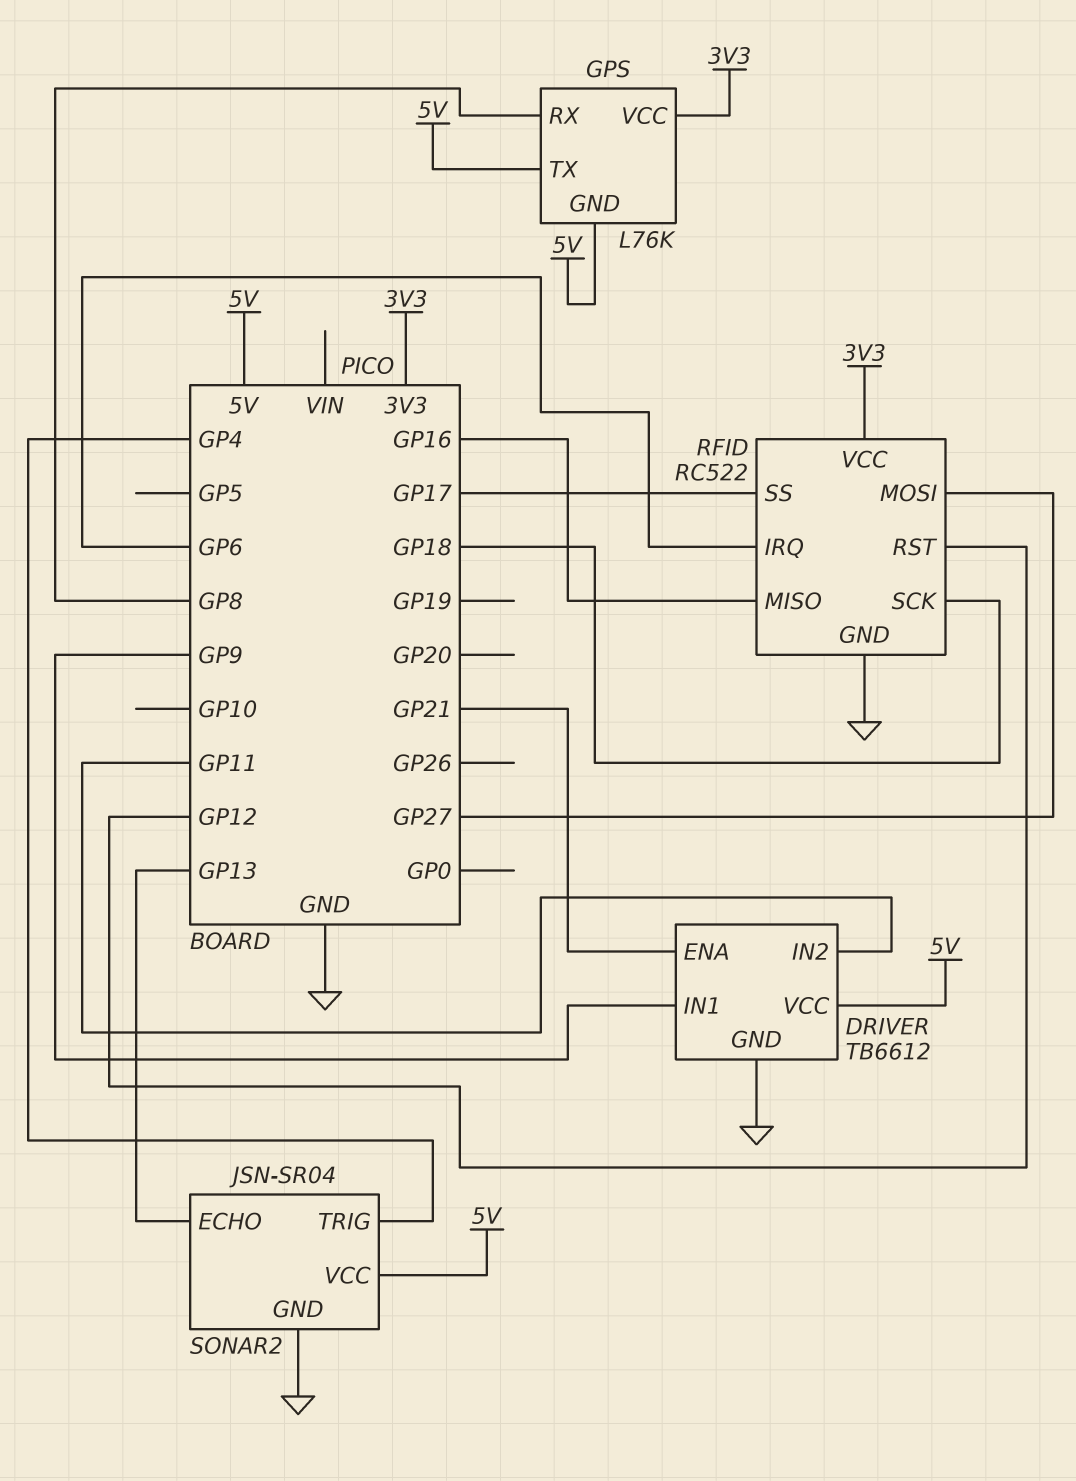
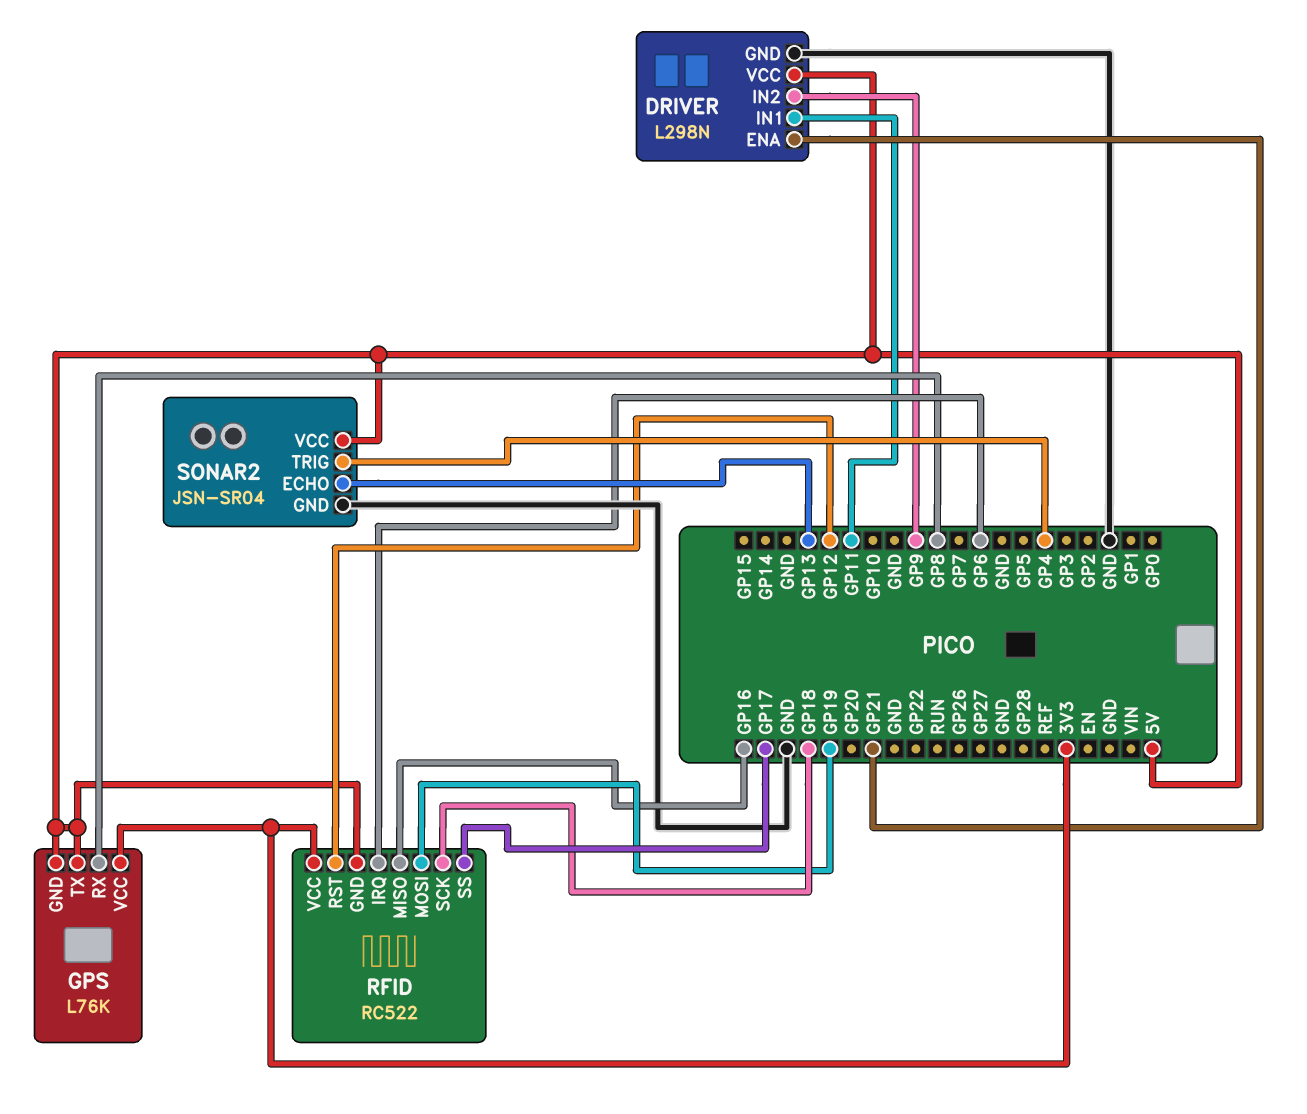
DRIVER: TB6612 -> L298N
DRIVER pin IN1: GP9 -> GP11
DRIVER pin IN2: GP11 -> GP9
RFID pin GND: GND -> 5V
RFID pin MOSI: GP27 -> GP19

